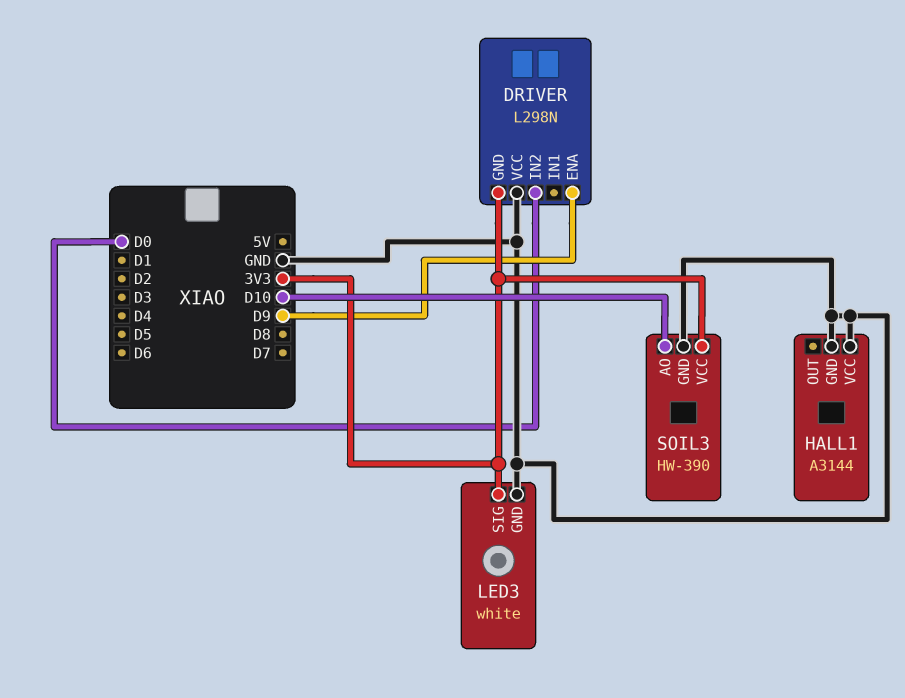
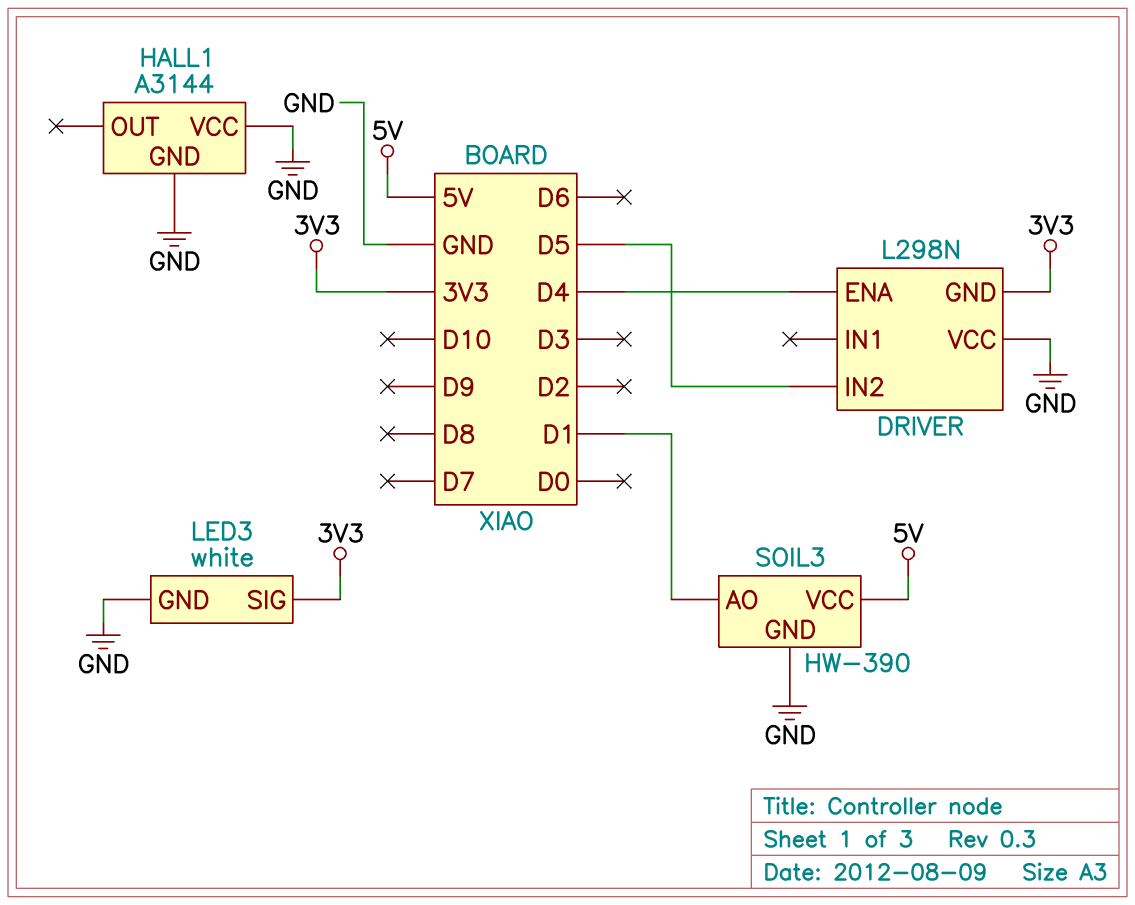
DRIVER pin ENA: D9 -> D4
DRIVER pin IN2: D0 -> D5
SOIL3 pin AO: D10 -> D1
SOIL3 pin VCC: 3V3 -> 5V

